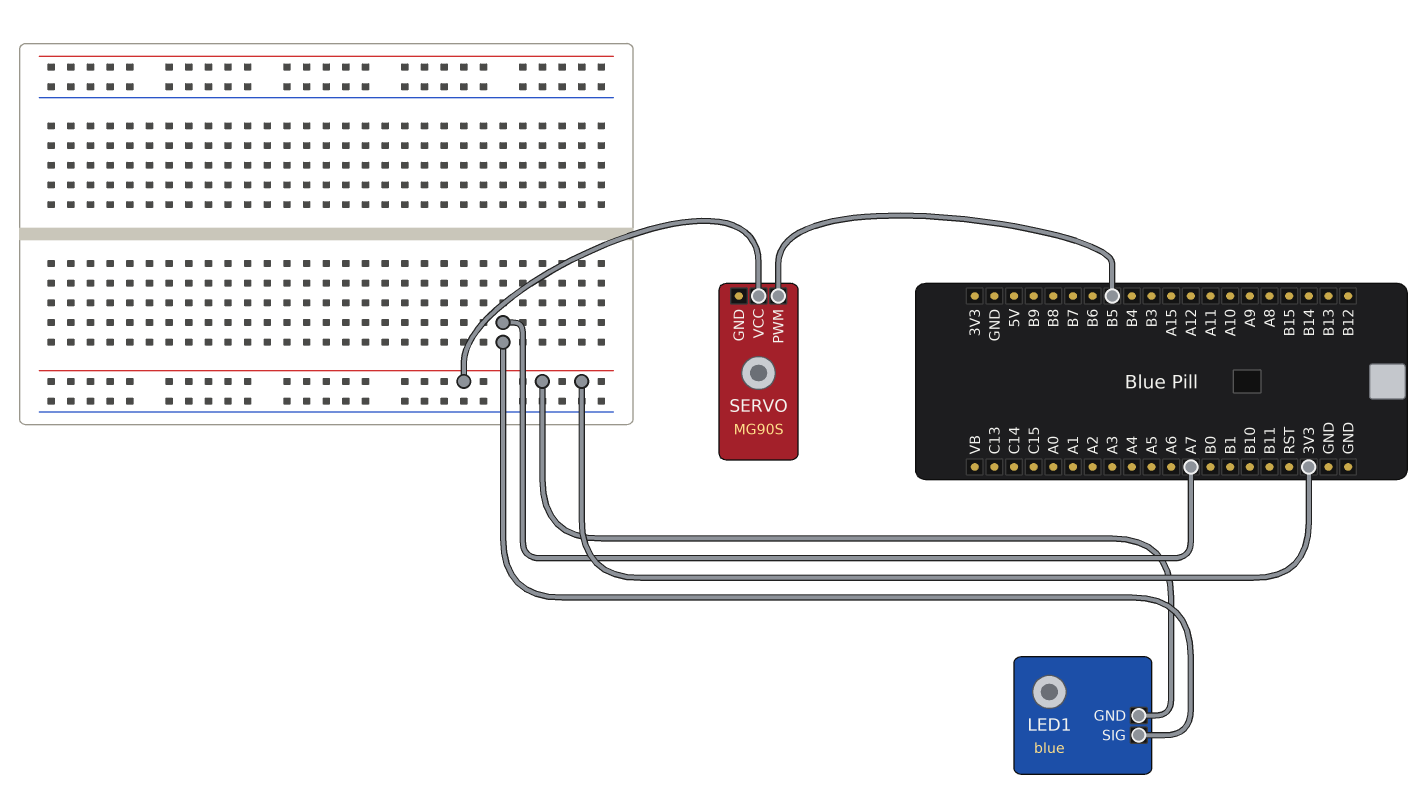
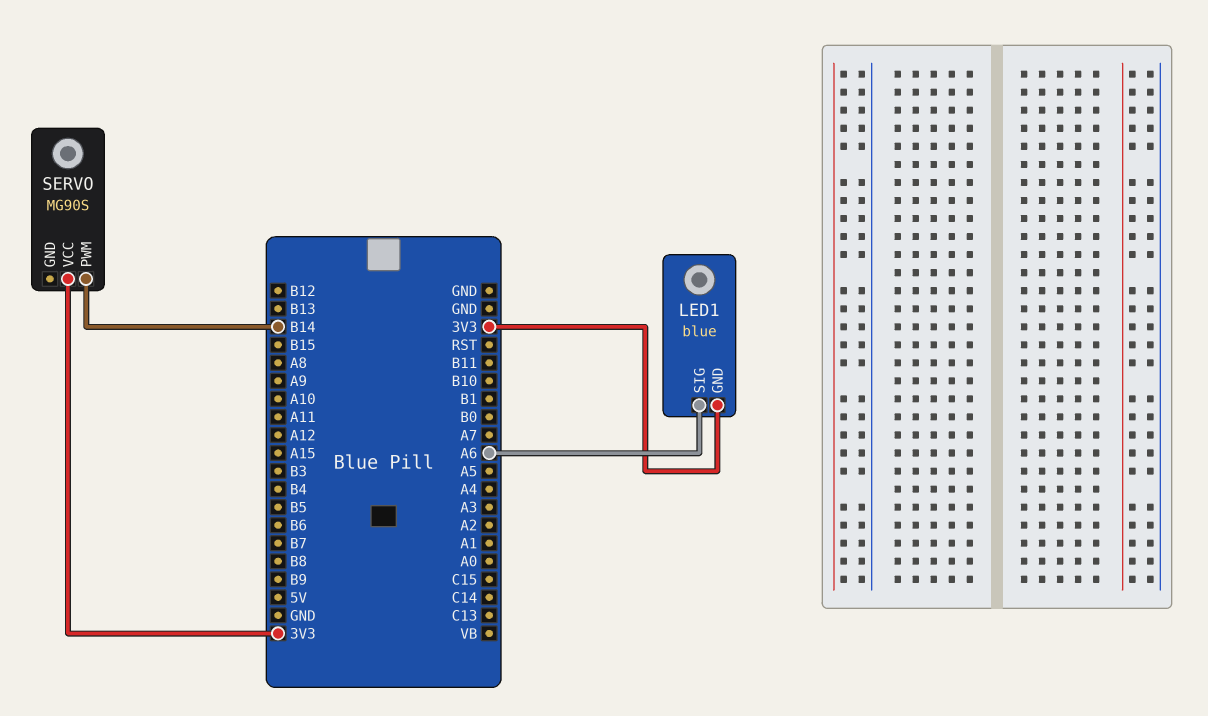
LED1 pin SIG: A7 -> A6
SERVO pin PWM: B5 -> B14

